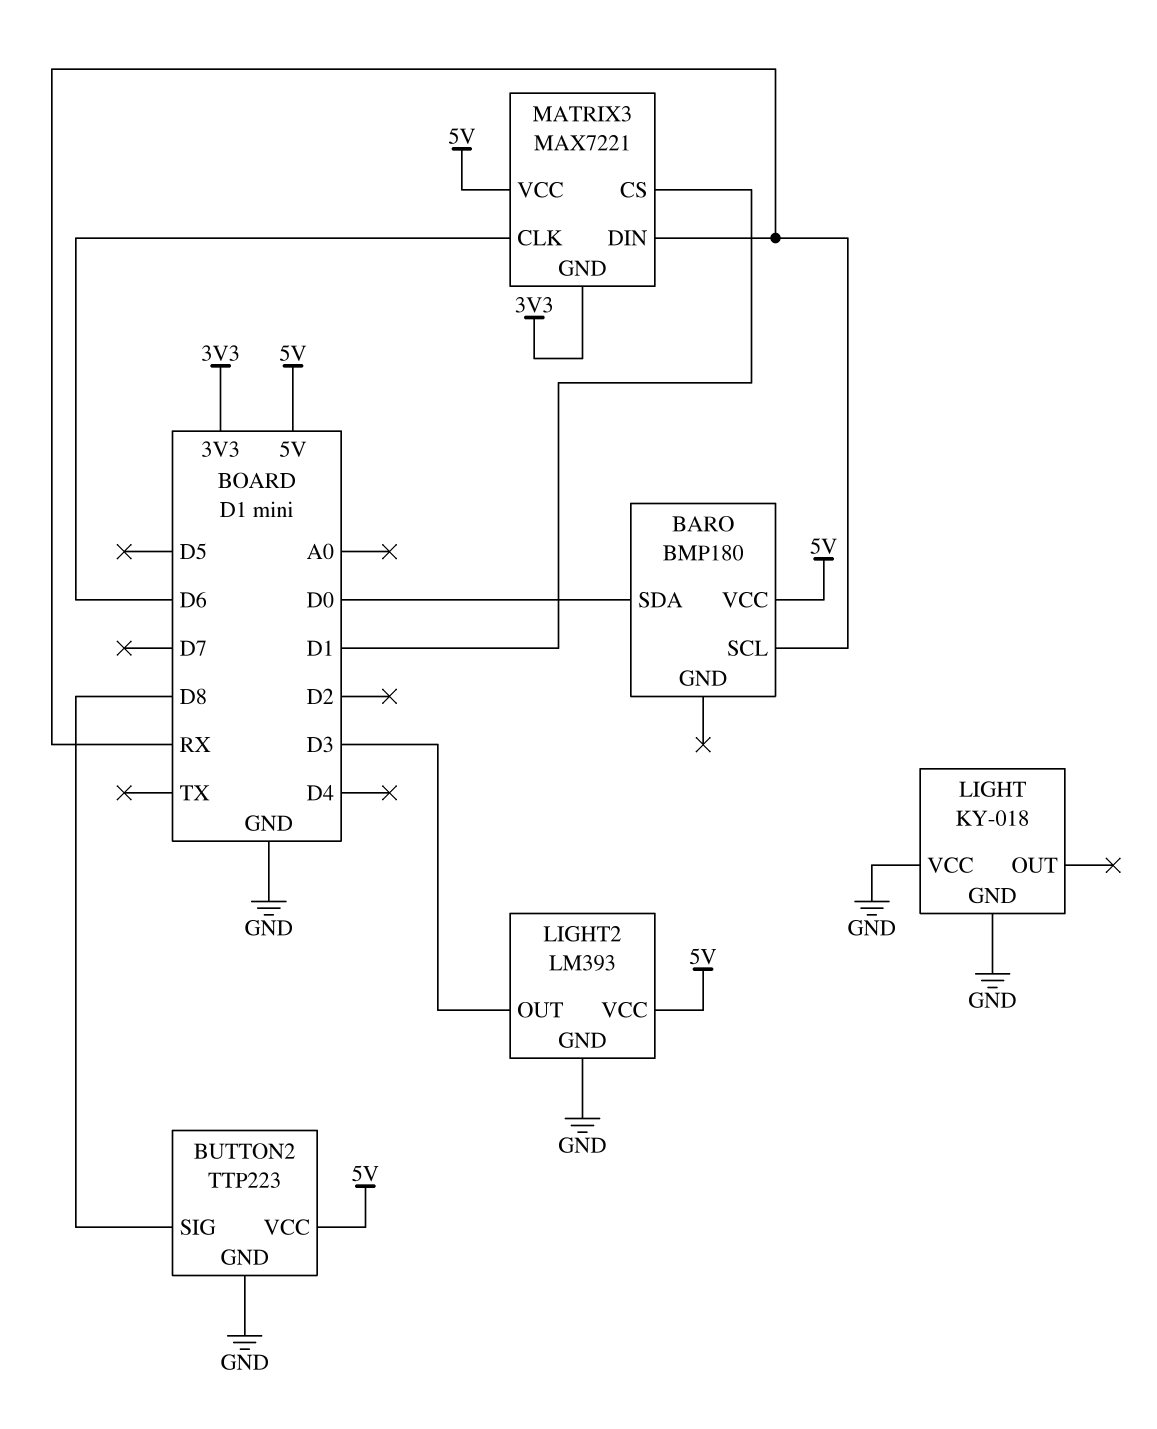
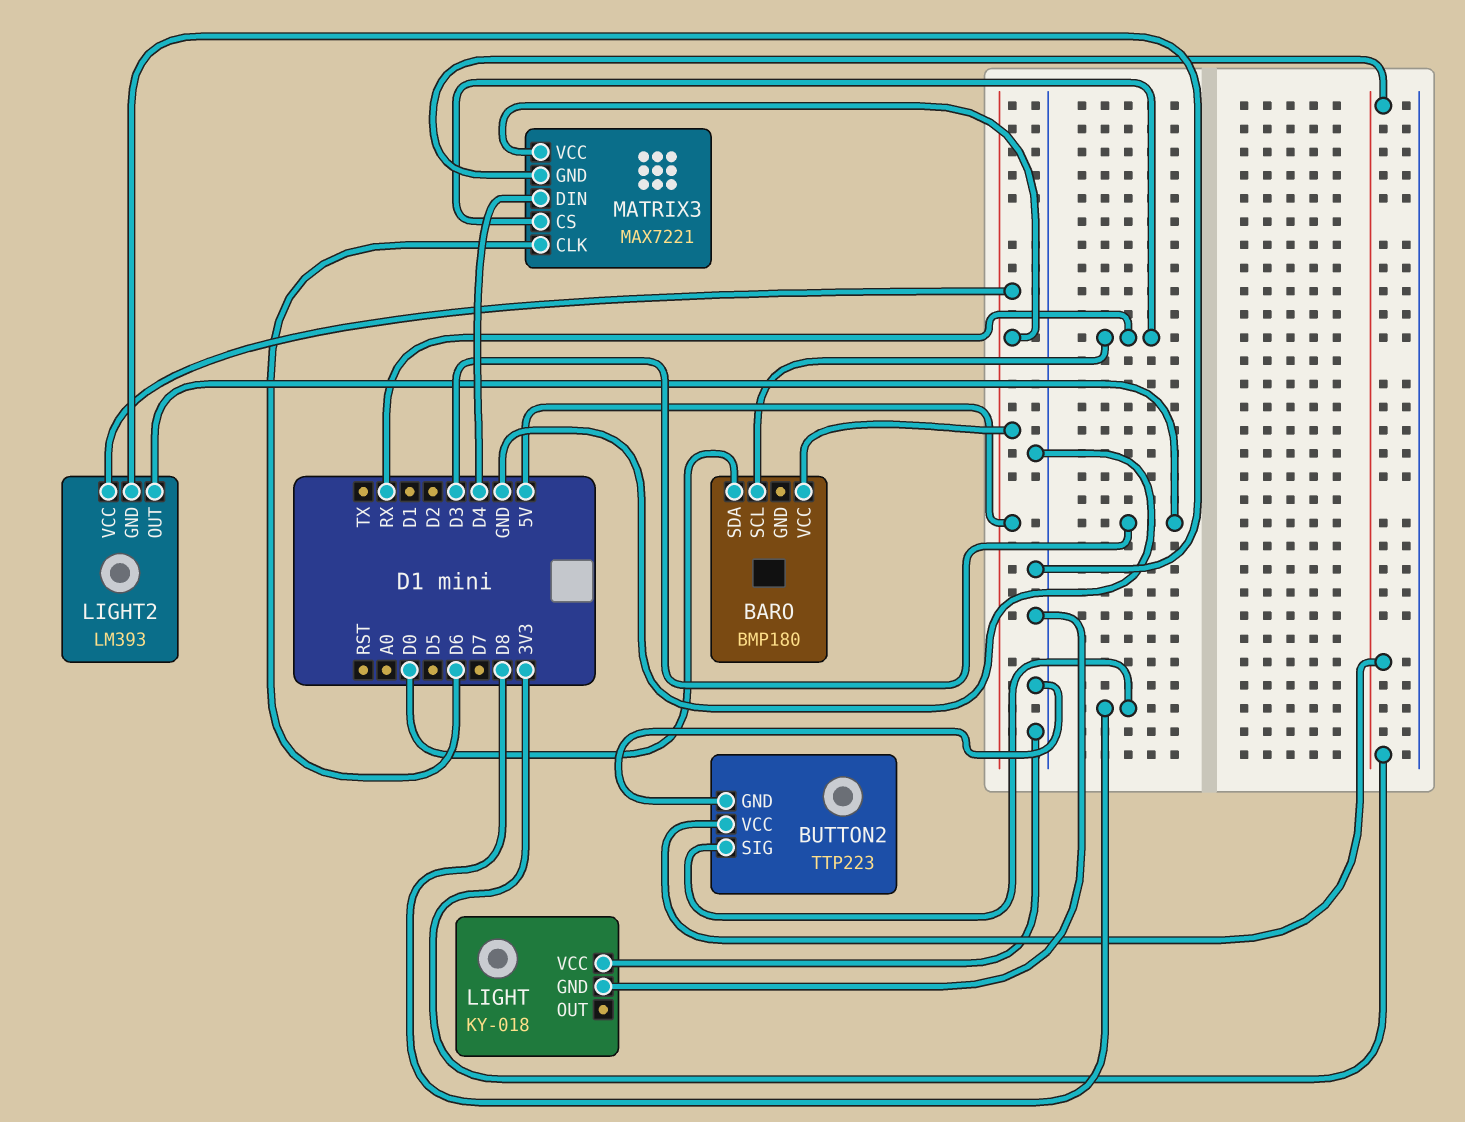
BUTTON2 pin VCC: 5V -> 3V3
MATRIX3 pin CS: D1 -> RX
MATRIX3 pin DIN: RX -> D4

